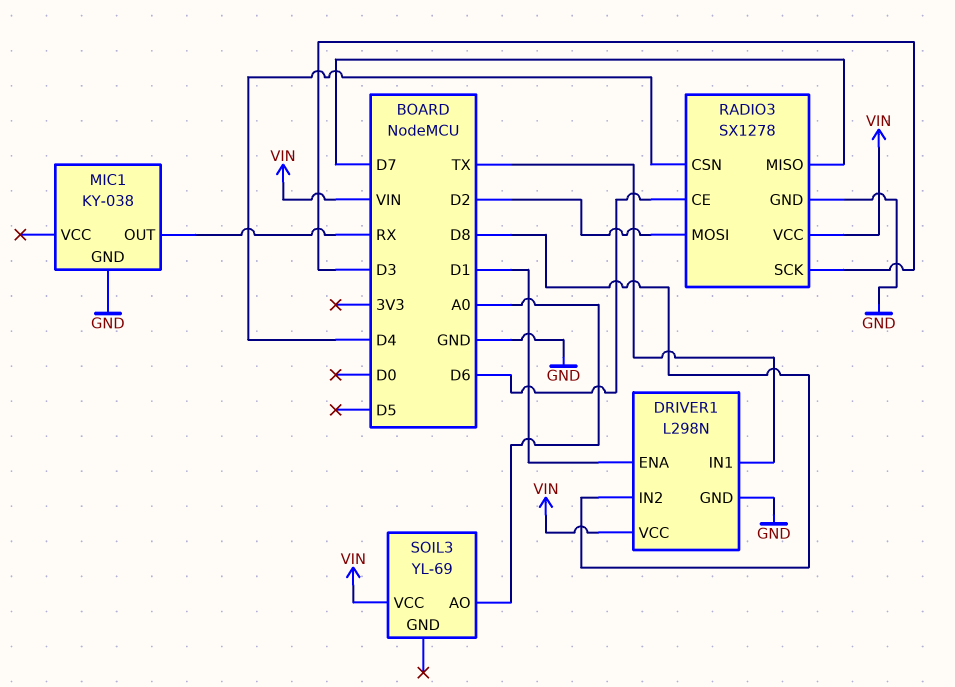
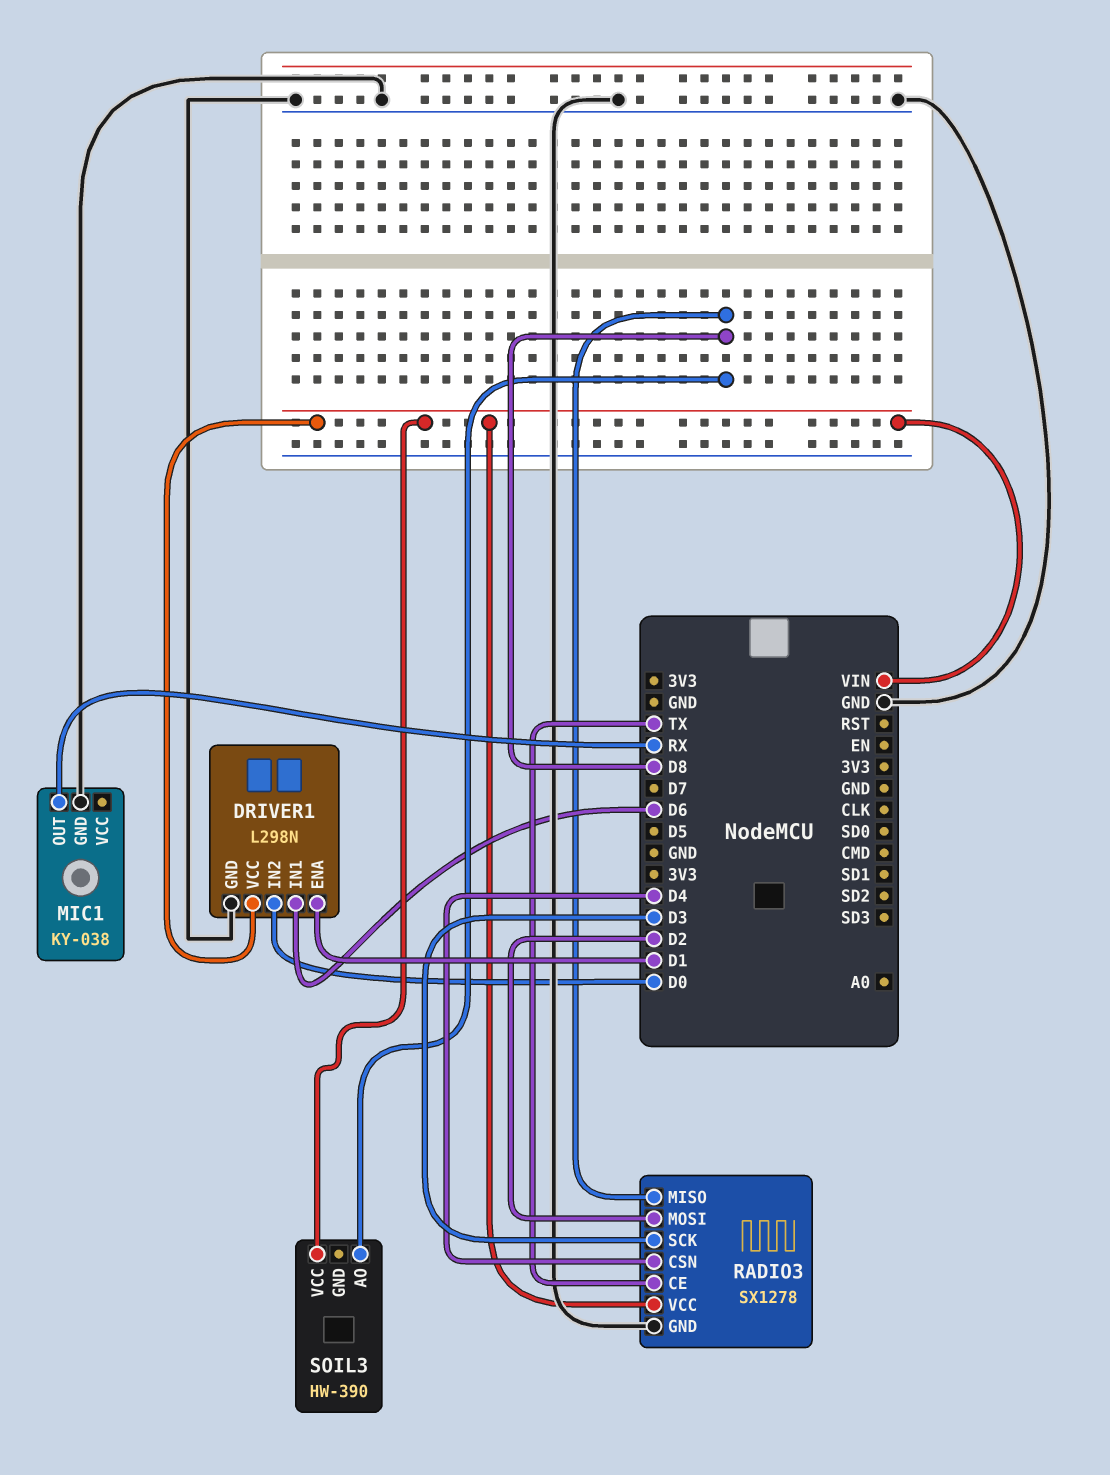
DRIVER1 pin IN1: TX -> D6
DRIVER1 pin IN2: D8 -> D0
RADIO3 pin CE: D6 -> TX
RADIO3 pin MISO: D7 -> D8
SOIL3: YL-69 -> HW-390
SOIL3 pin AO: A0 -> D8

